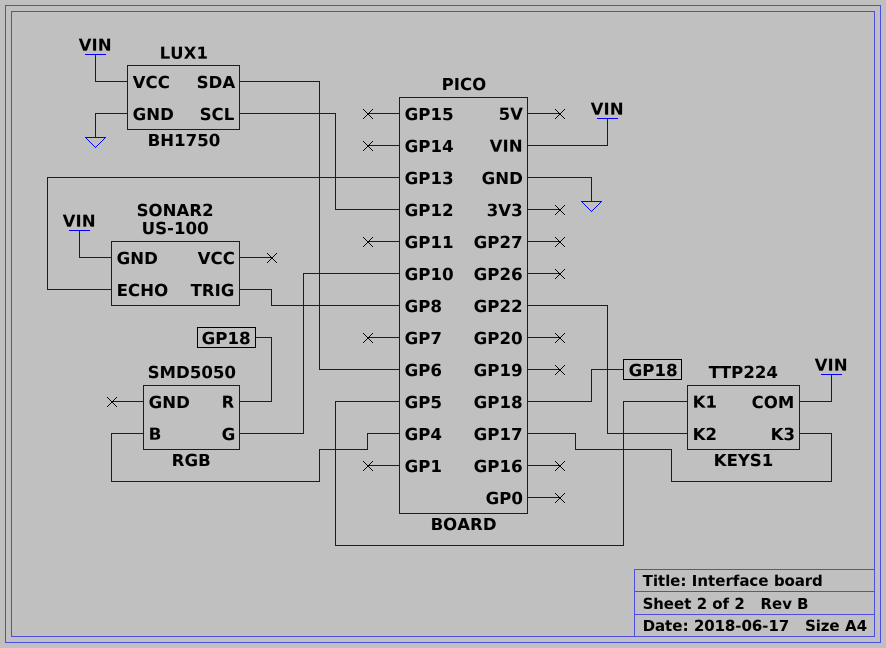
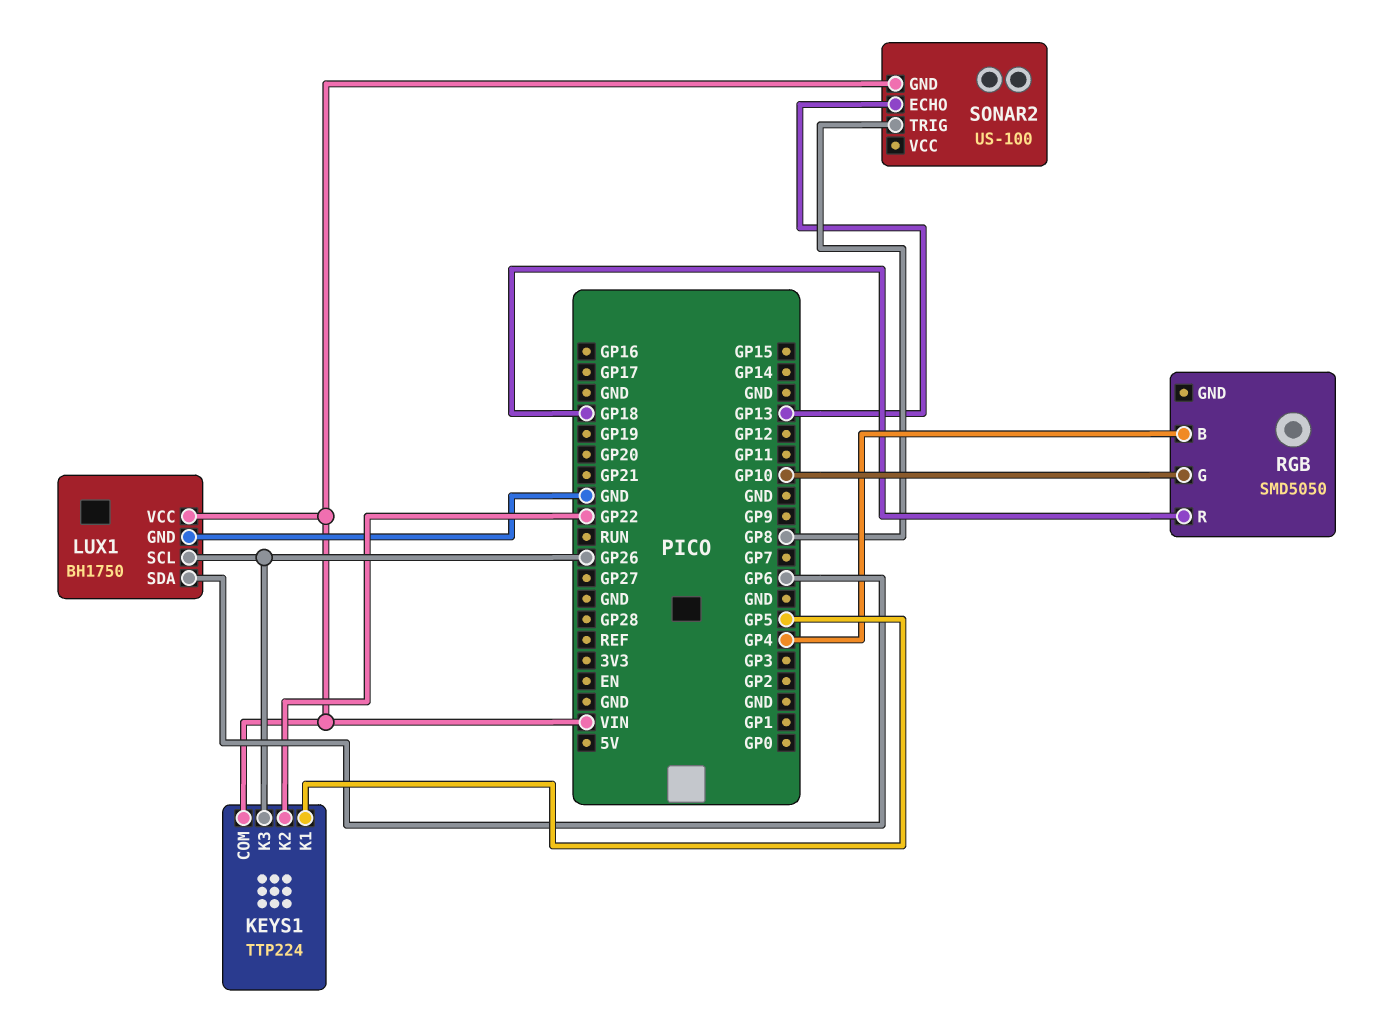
KEYS1 pin K3: GP17 -> GP26
LUX1 pin SCL: GP12 -> GP26

